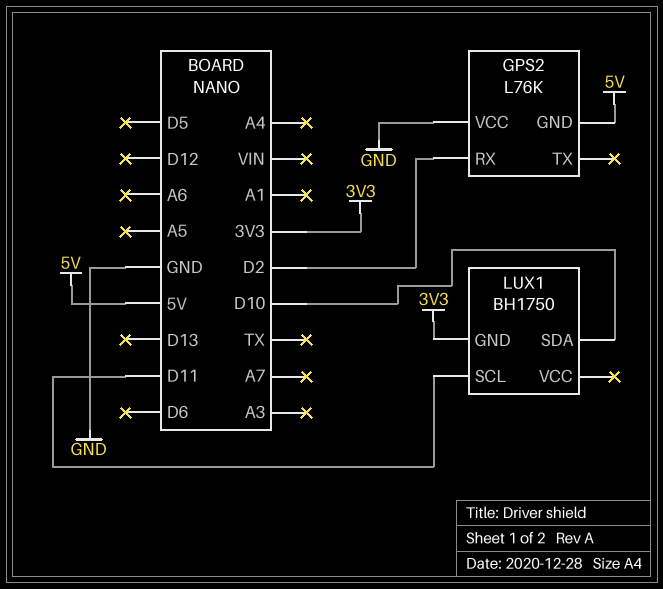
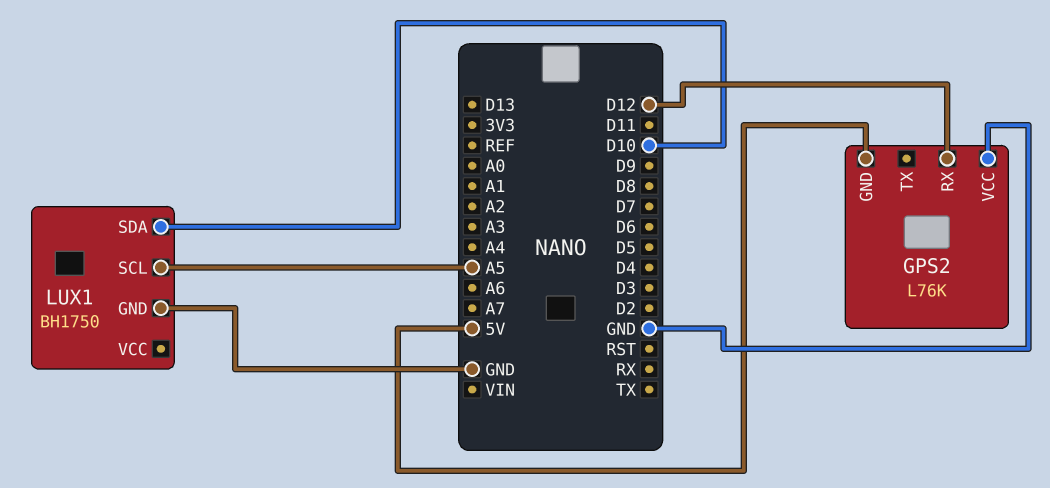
GPS2 pin RX: D2 -> D12
LUX1 pin GND: 3V3 -> GND
LUX1 pin SCL: D11 -> A5

